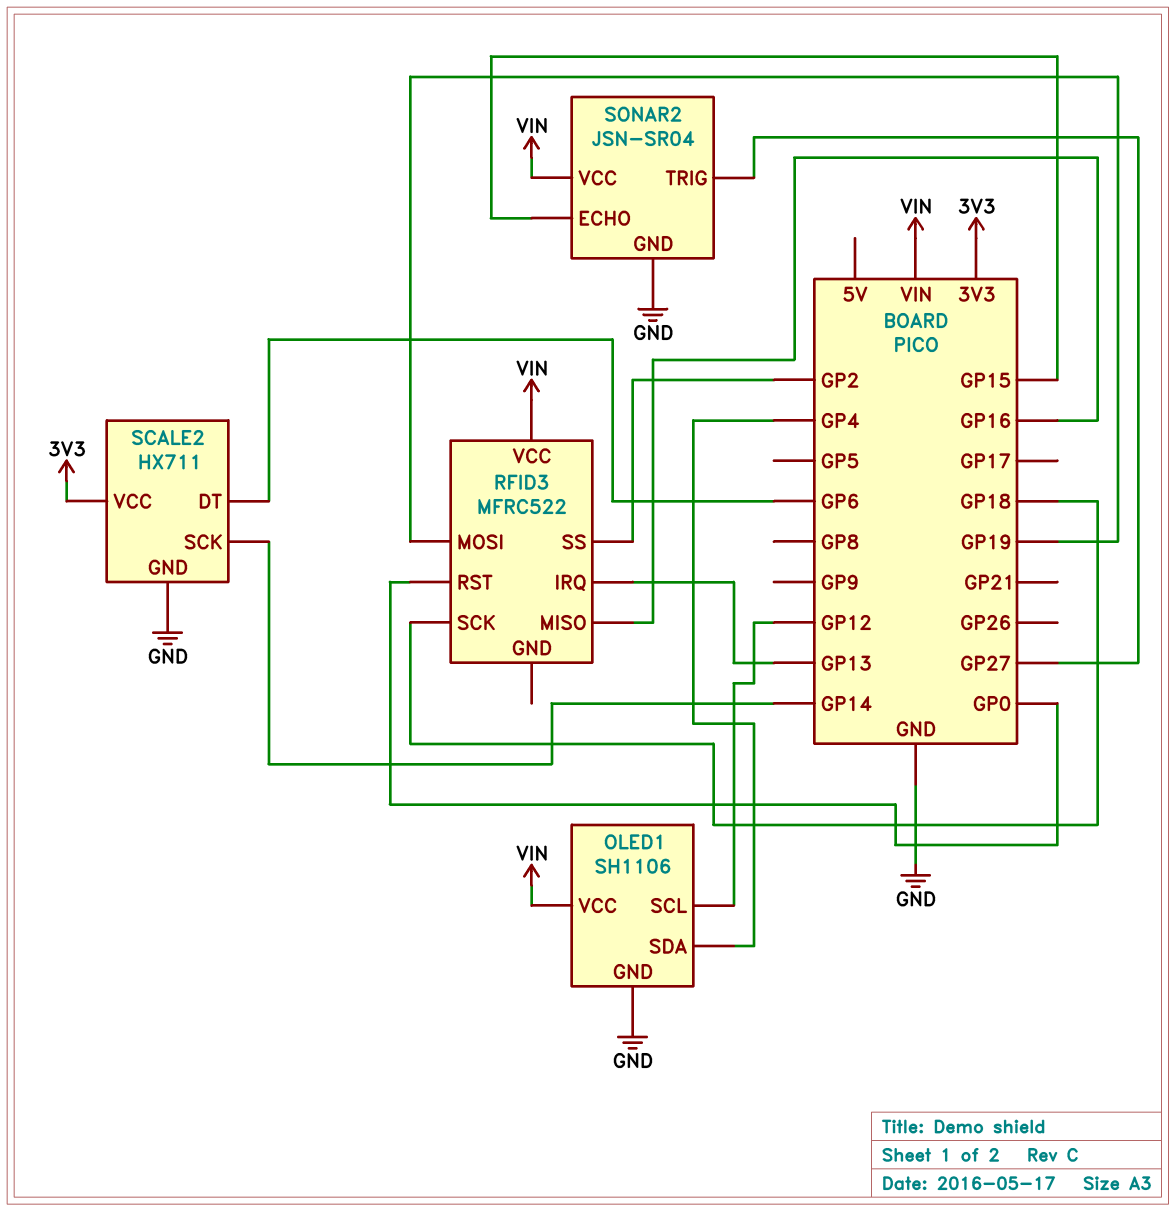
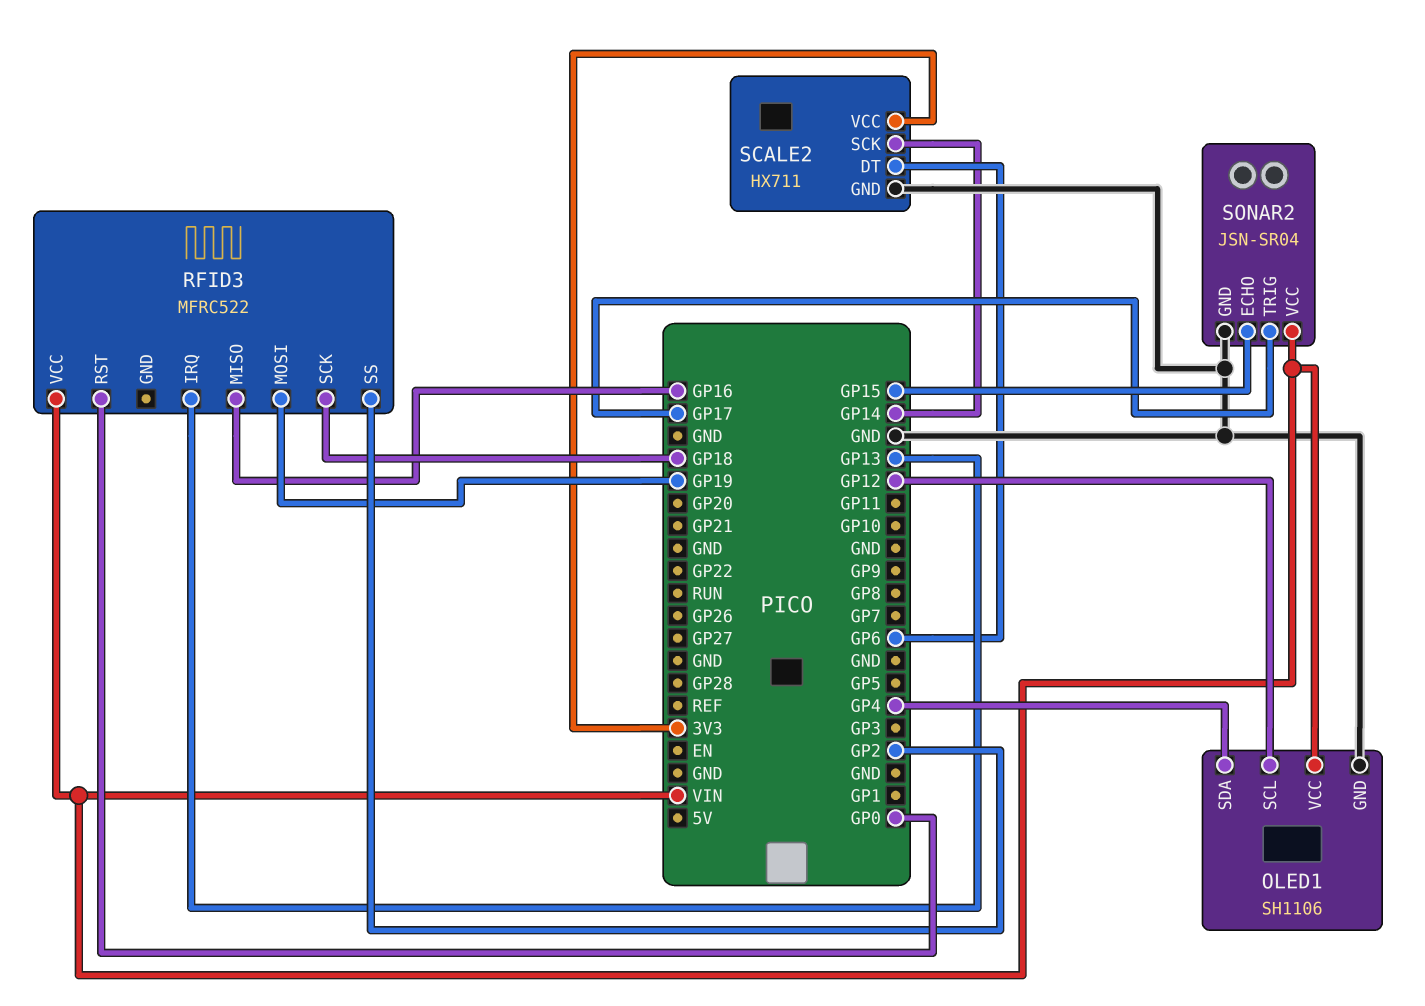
SONAR2 pin TRIG: GP27 -> GP17

